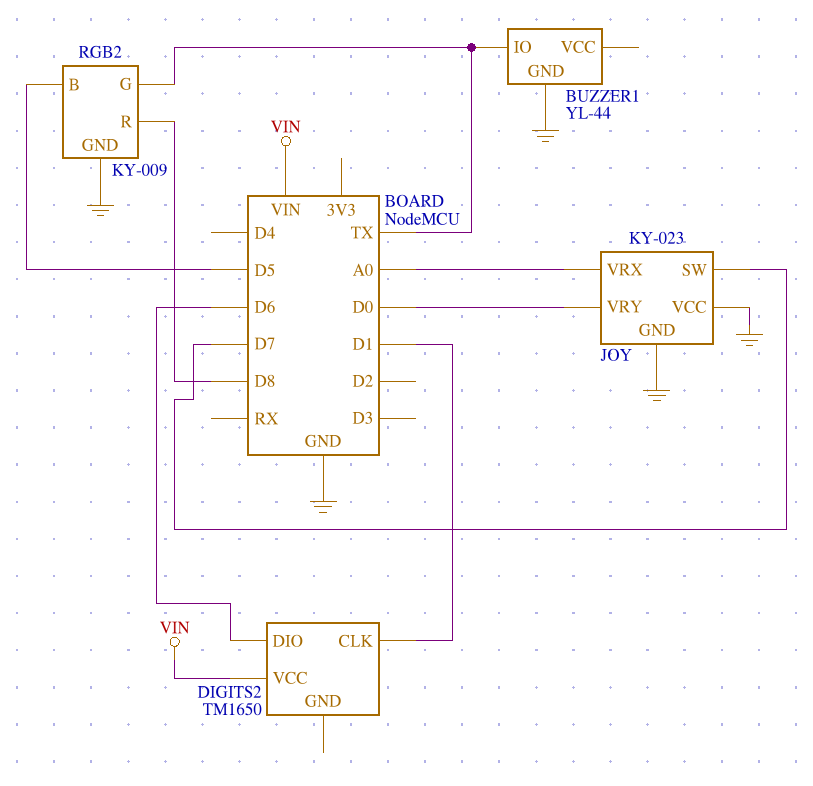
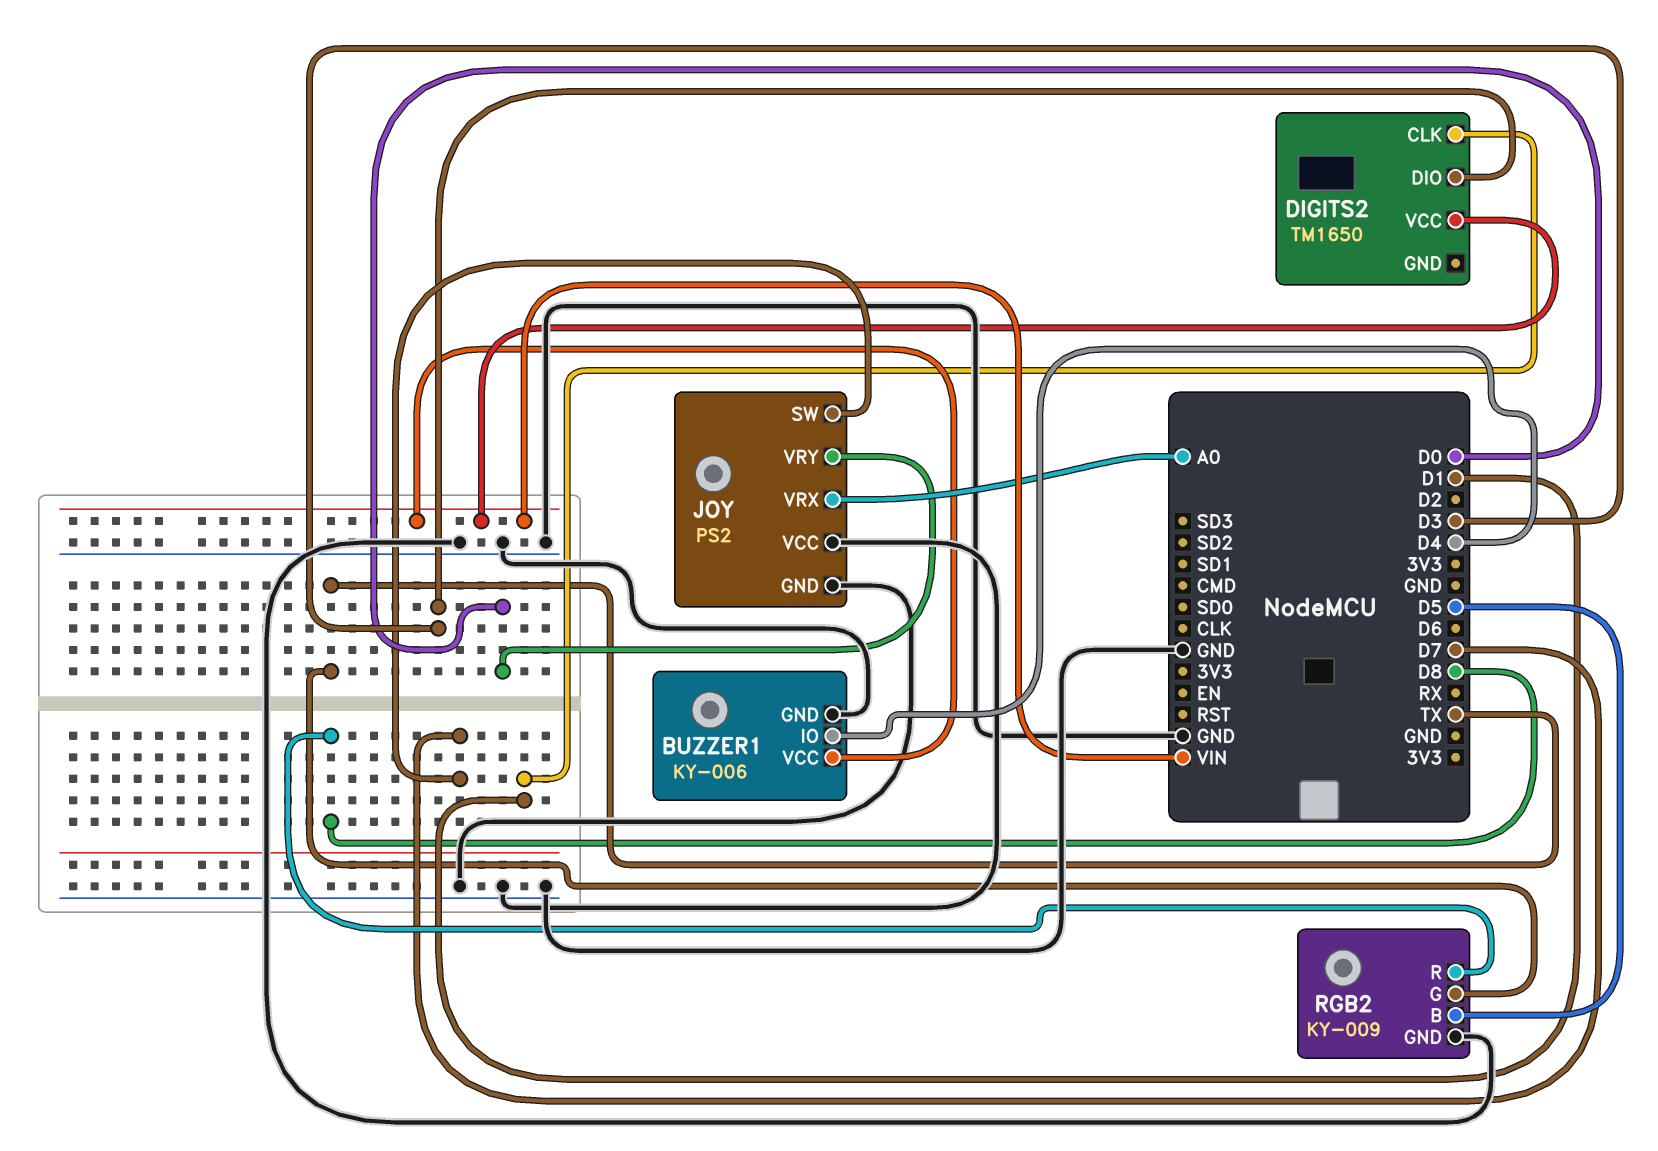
BUZZER1: YL-44 -> KY-006
BUZZER1 pin IO: TX -> D4
BUZZER1 pin VCC: none -> VIN
DIGITS2 pin DIO: D6 -> D3
JOY: KY-023 -> PS2

